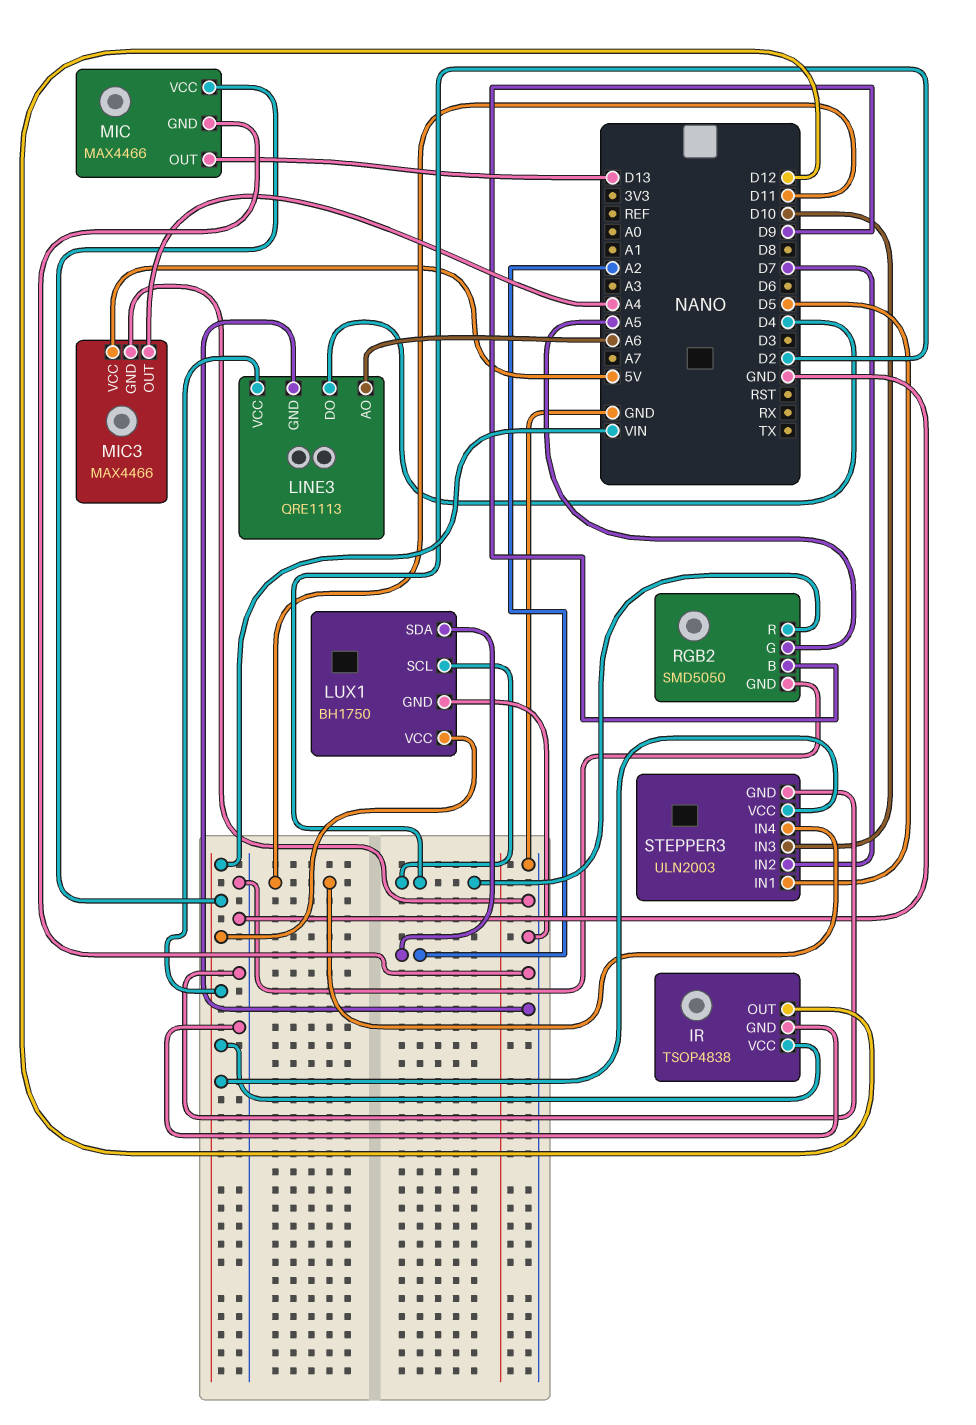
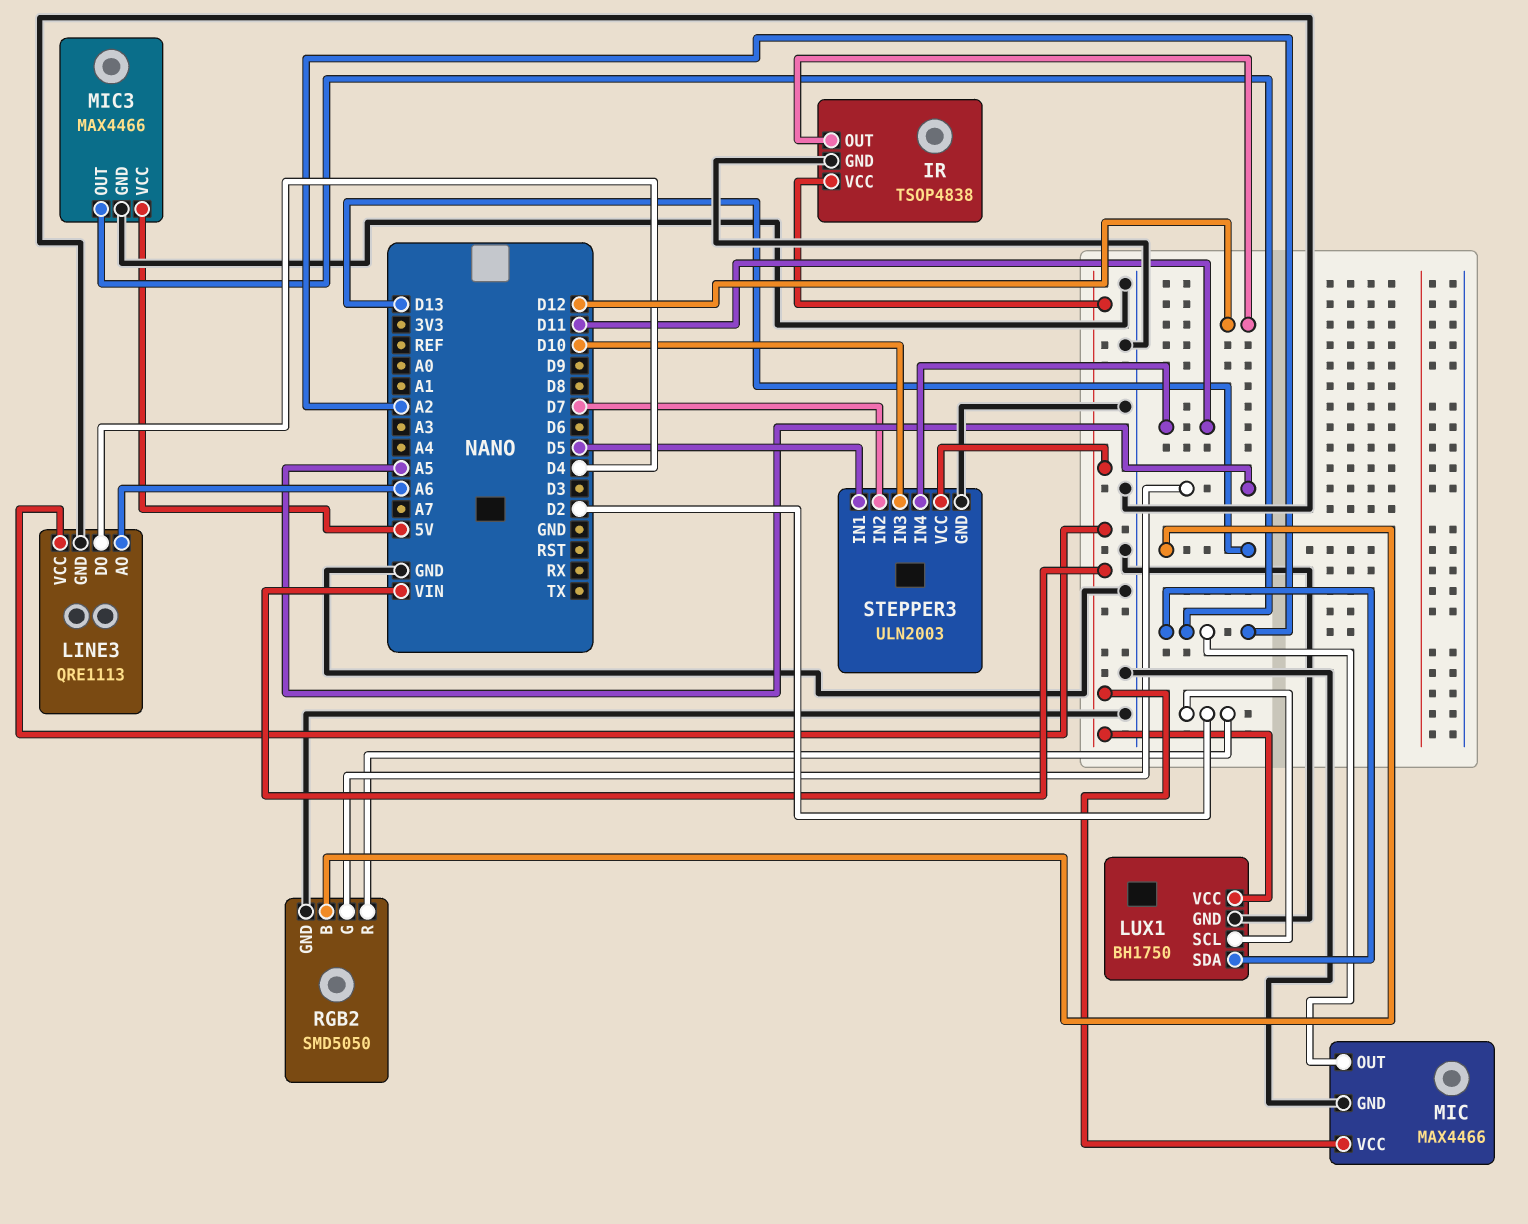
MIC pin OUT: D13 -> A2
MIC3 pin OUT: A4 -> A2
RGB2 pin B: D9 -> D13

